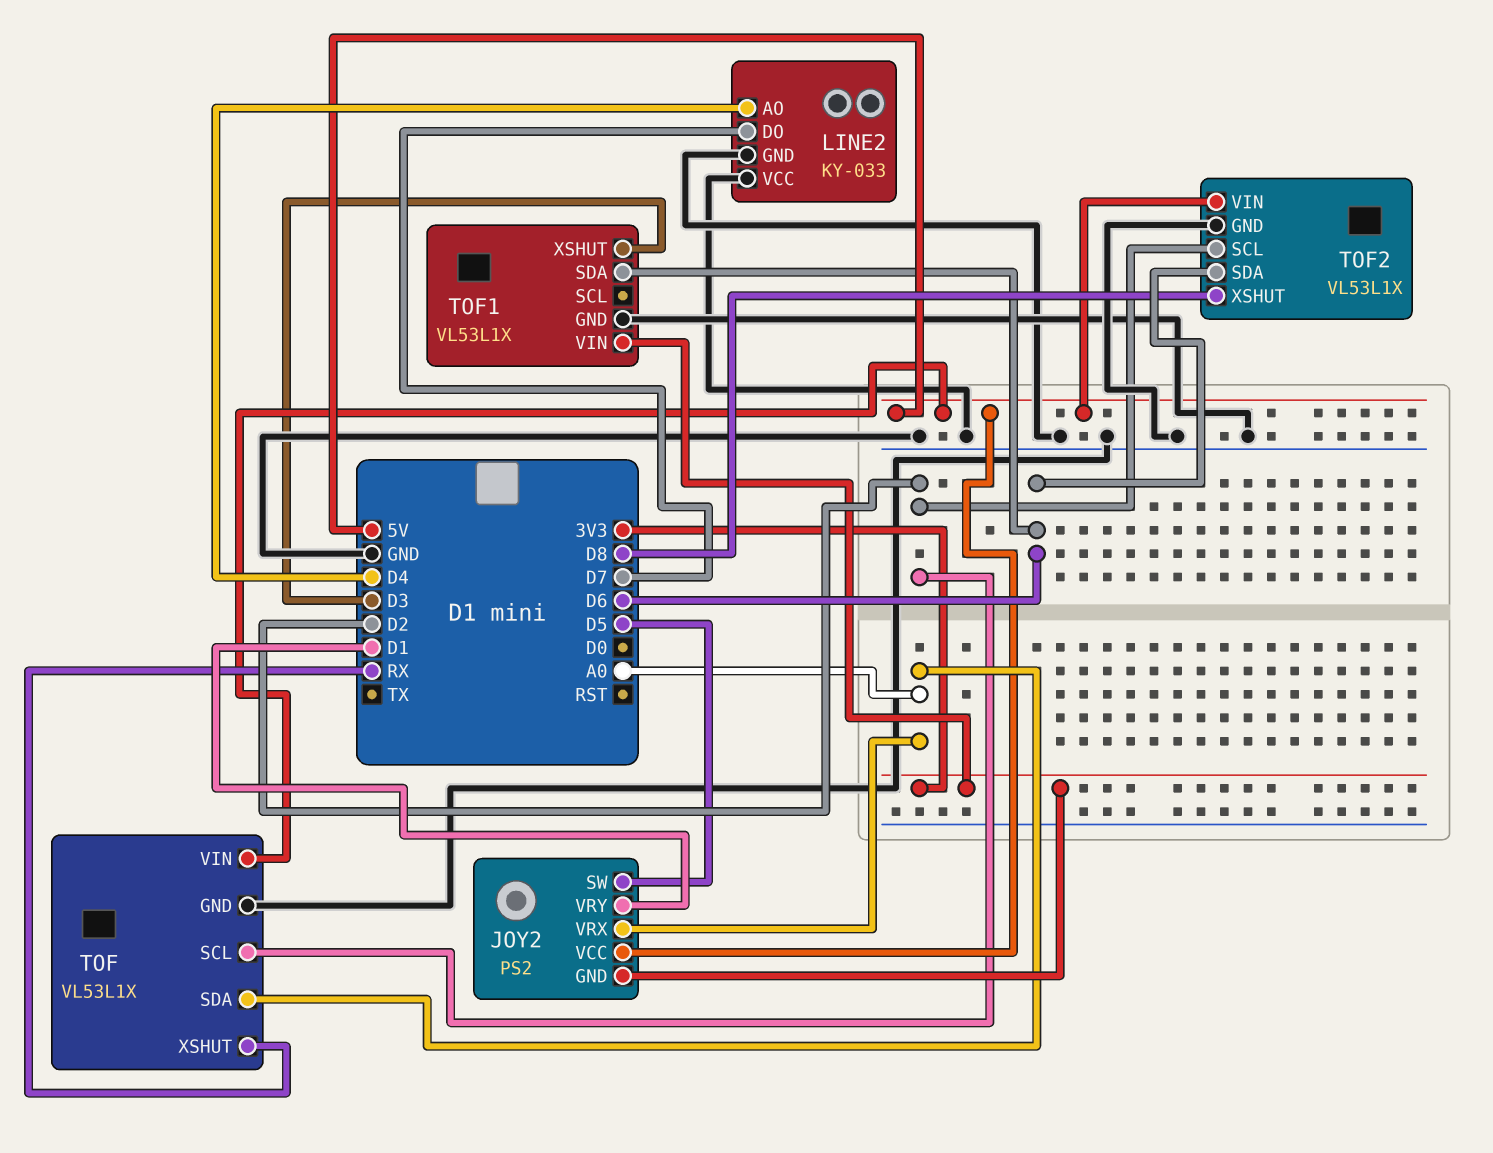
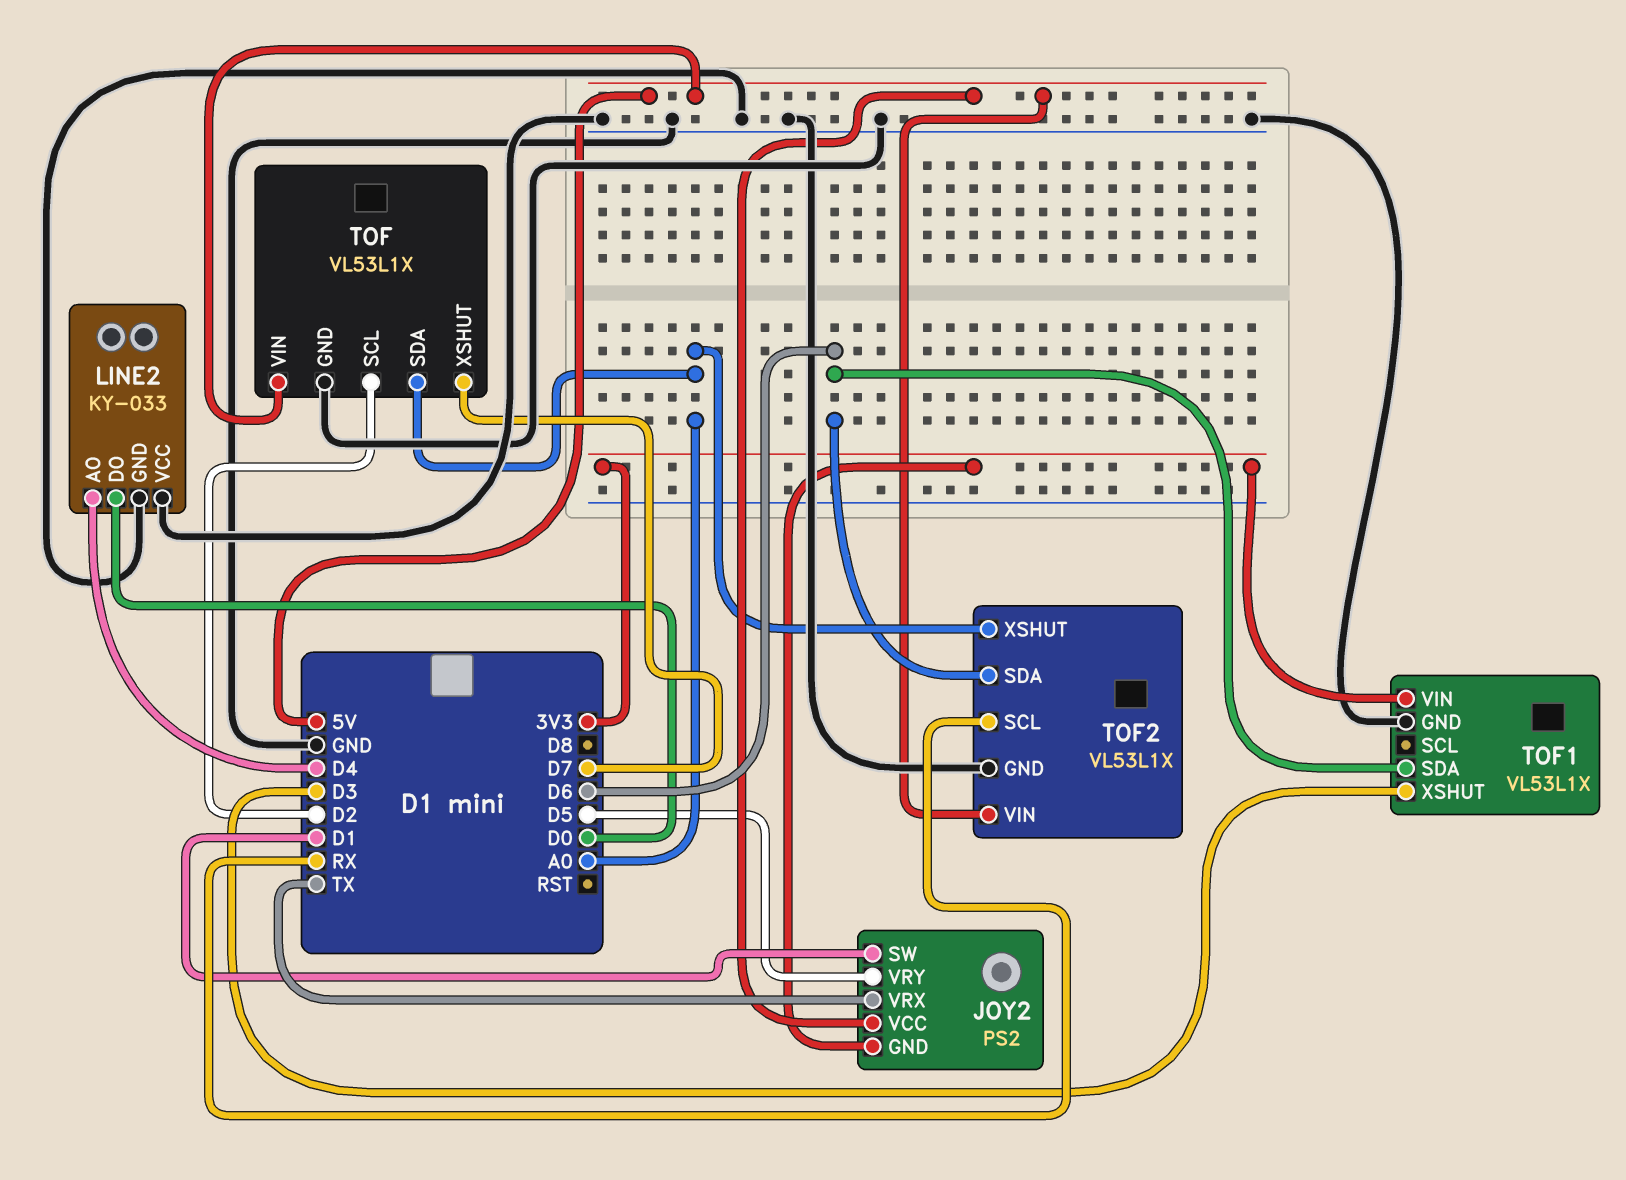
JOY2 pin SW: D5 -> D1
JOY2 pin VRX: A0 -> TX
JOY2 pin VRY: D1 -> D5
LINE2 pin DO: D7 -> D0
TOF pin XSHUT: RX -> D7
TOF2 pin SCL: D2 -> RX
TOF2 pin XSHUT: D8 -> A0

